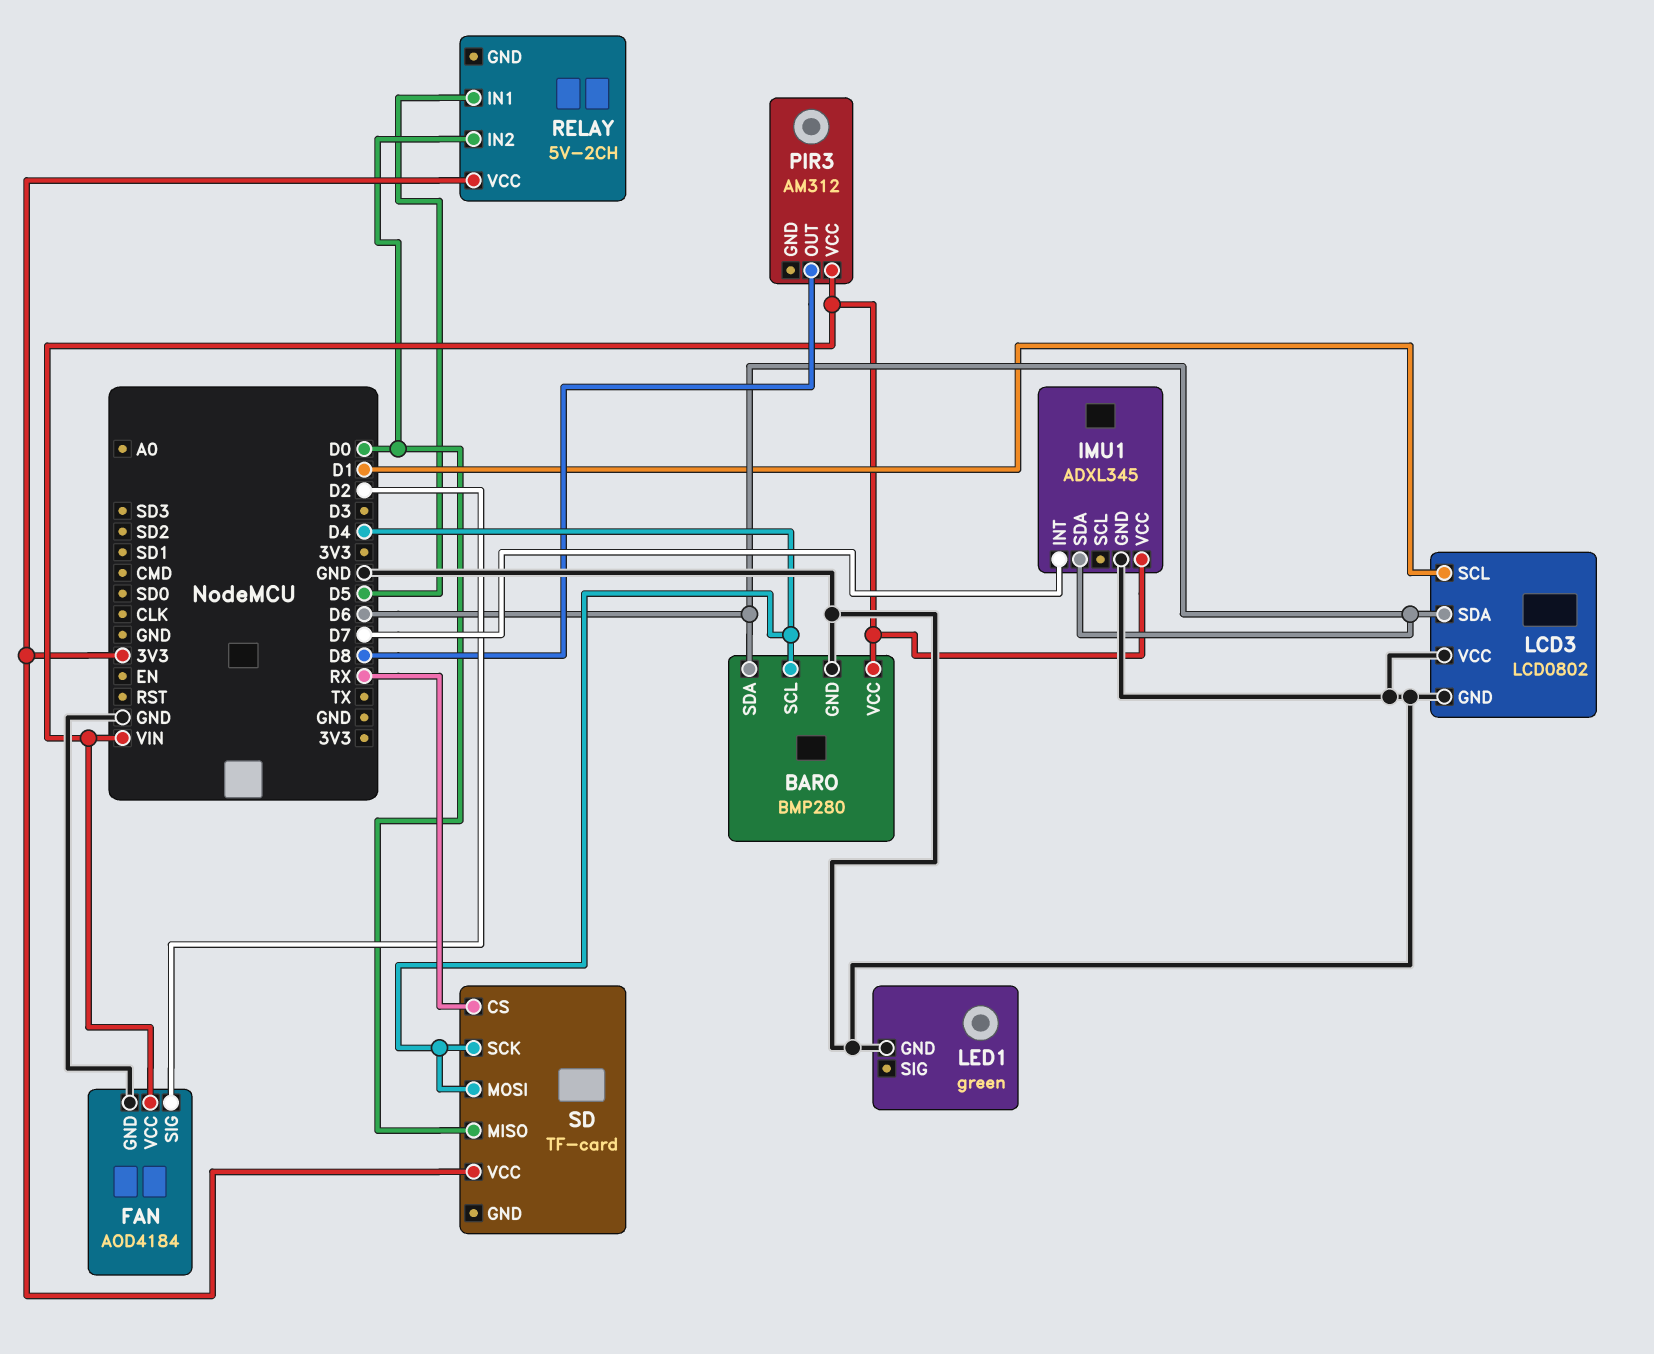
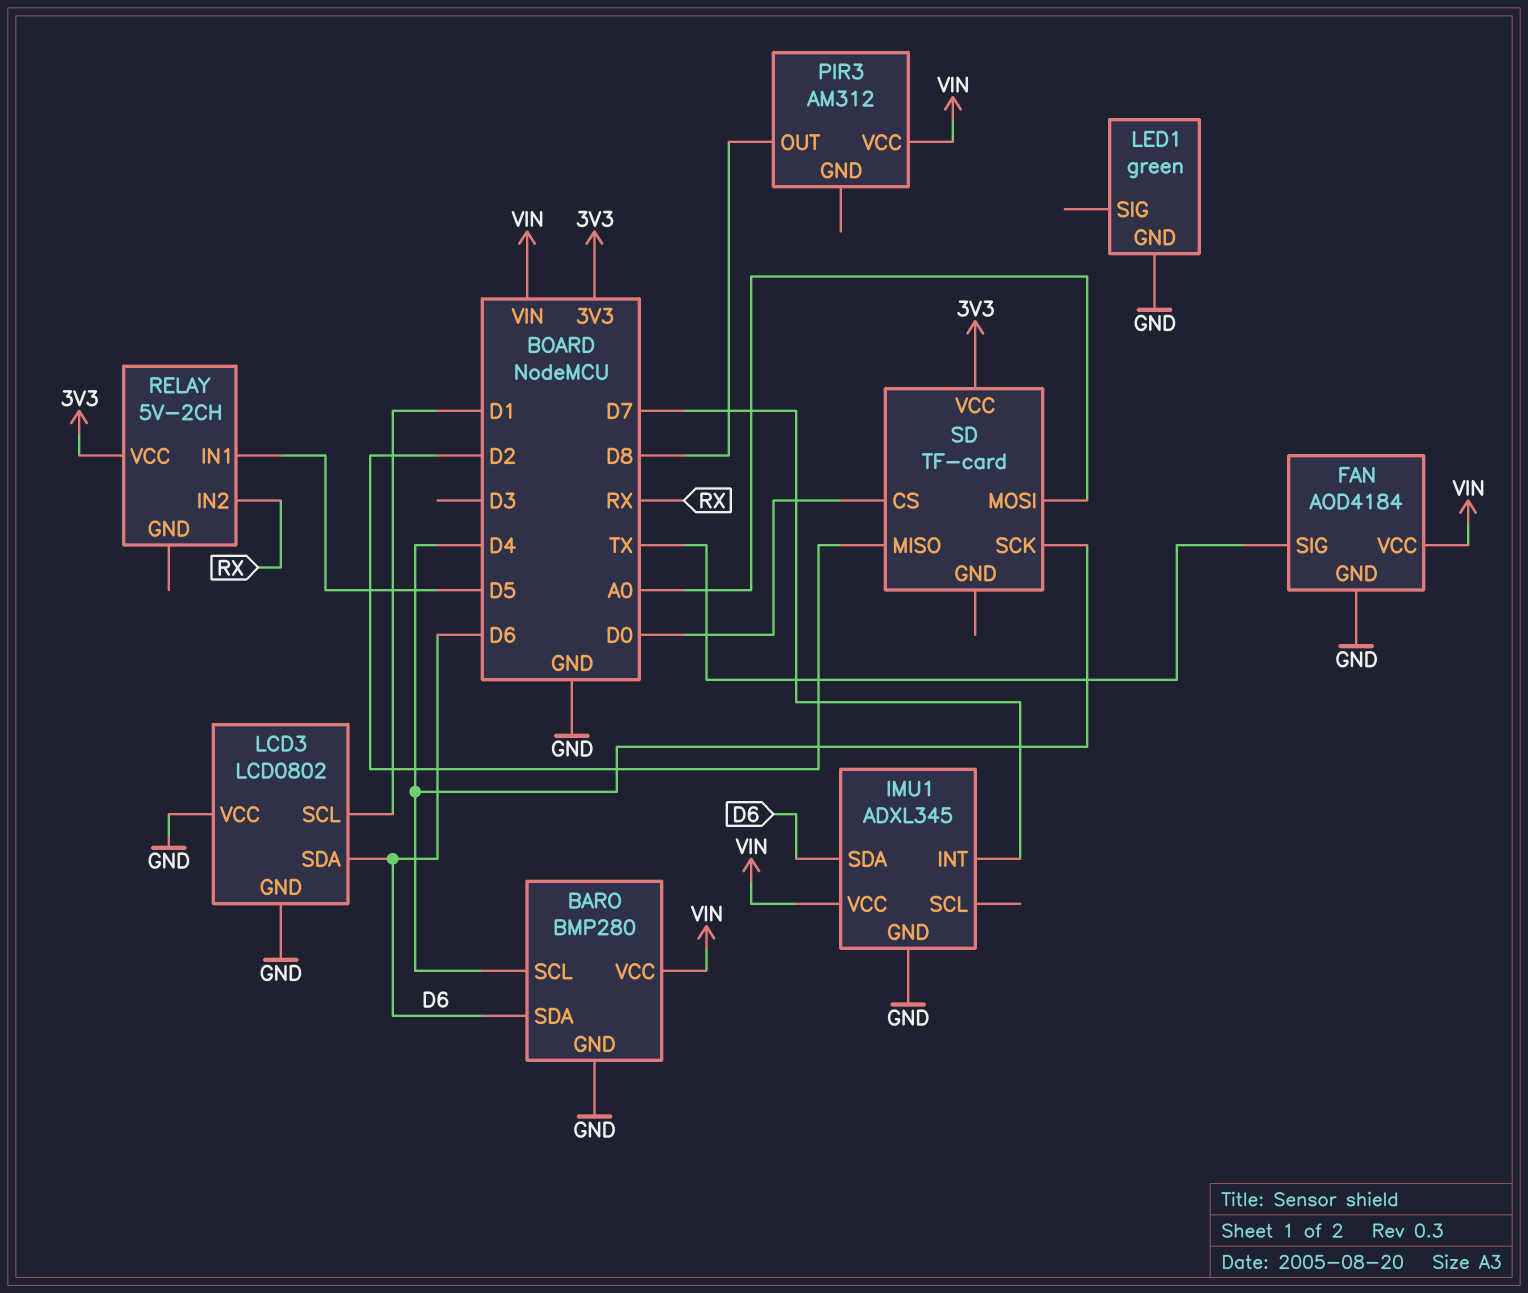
FAN pin SIG: D2 -> TX
RELAY pin IN2: D0 -> RX
SD pin CS: RX -> D0
SD pin MISO: D0 -> D2
SD pin MOSI: D4 -> A0

